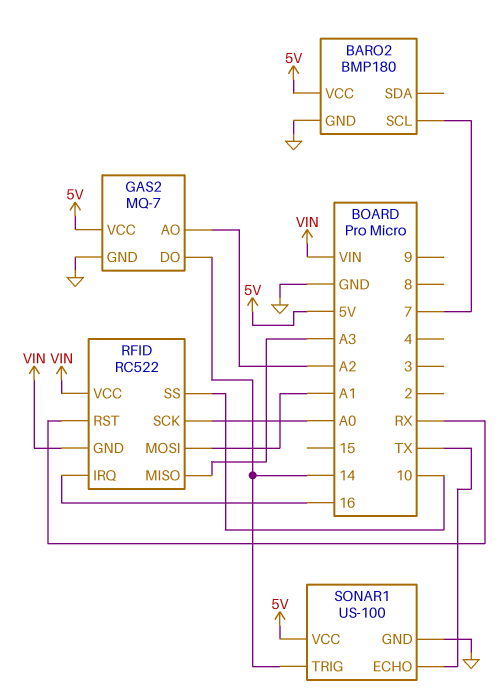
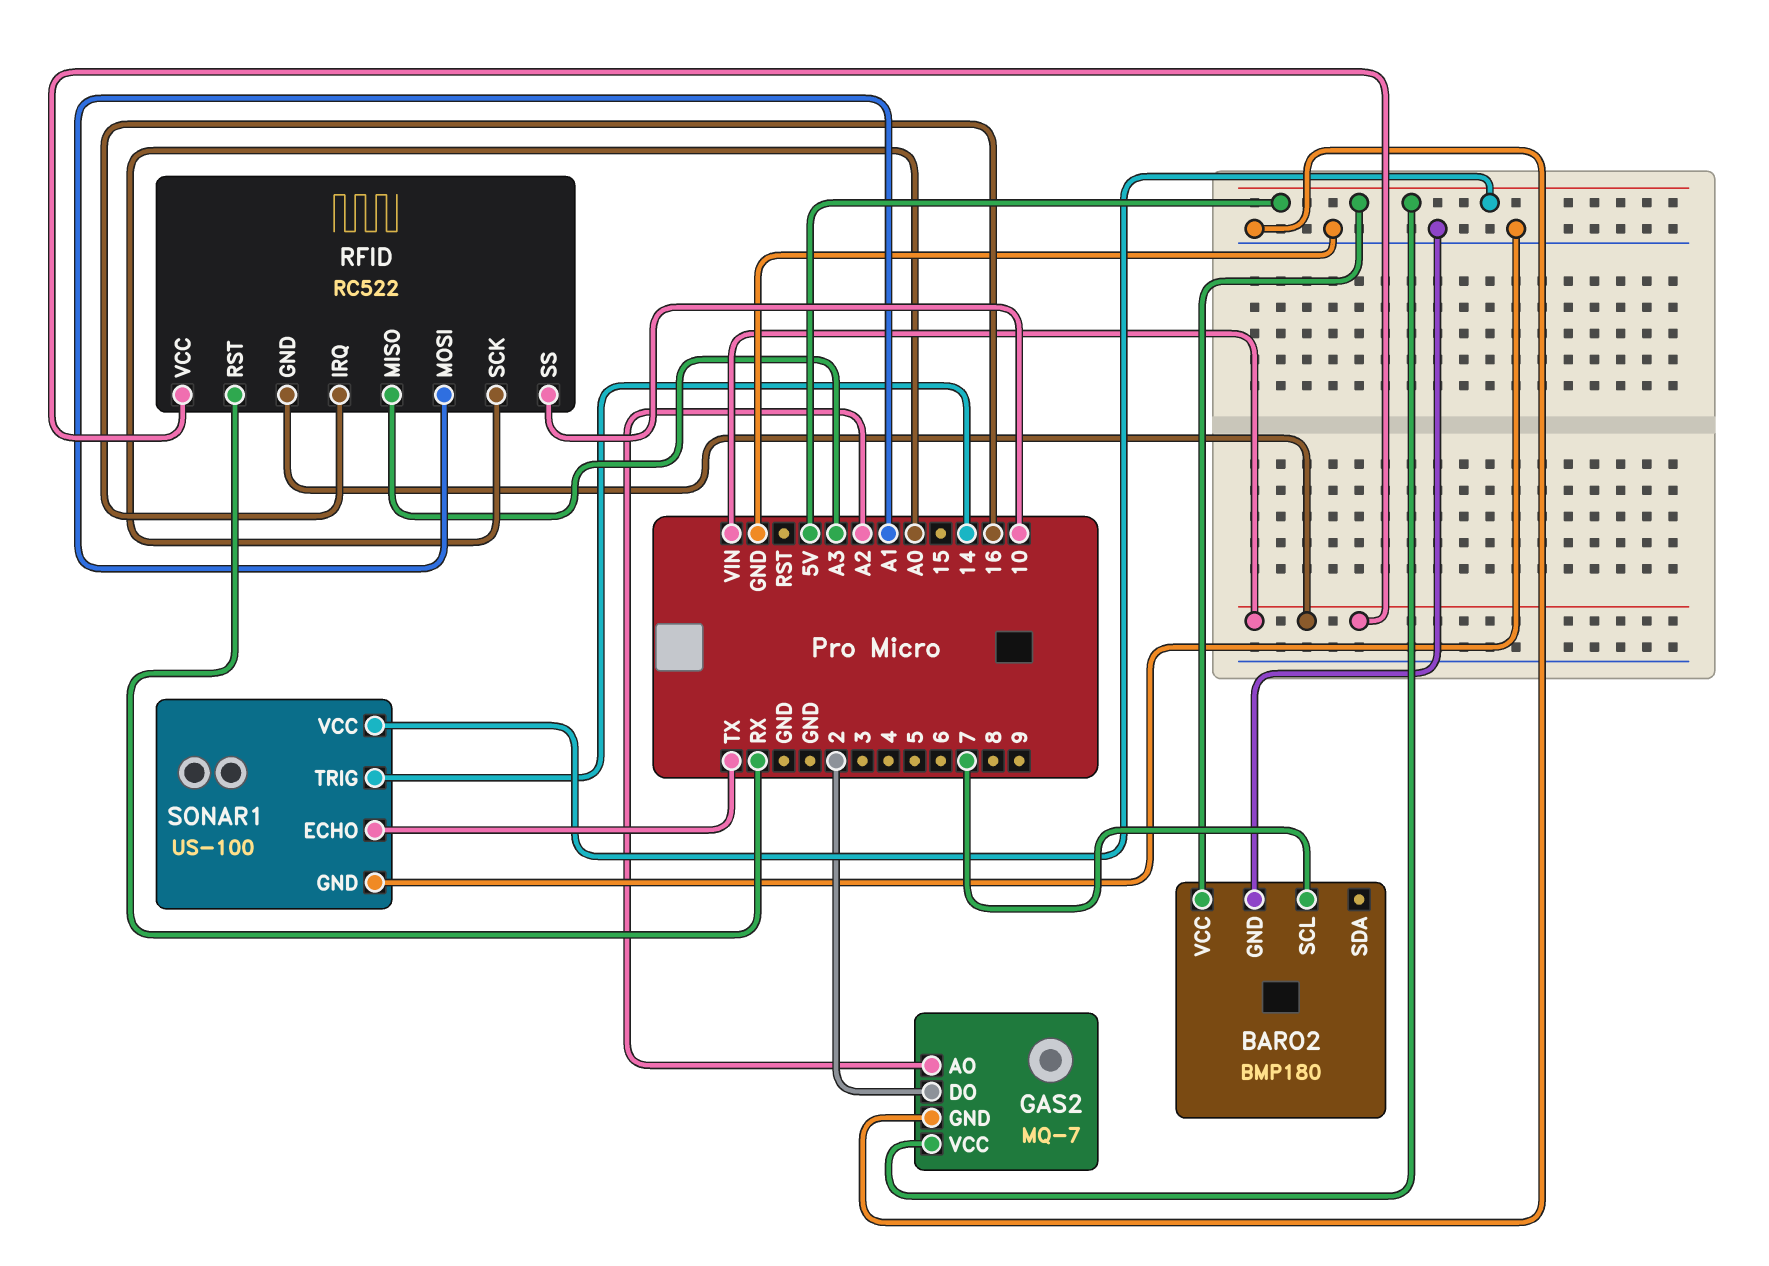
GAS2 pin DO: 14 -> 2

